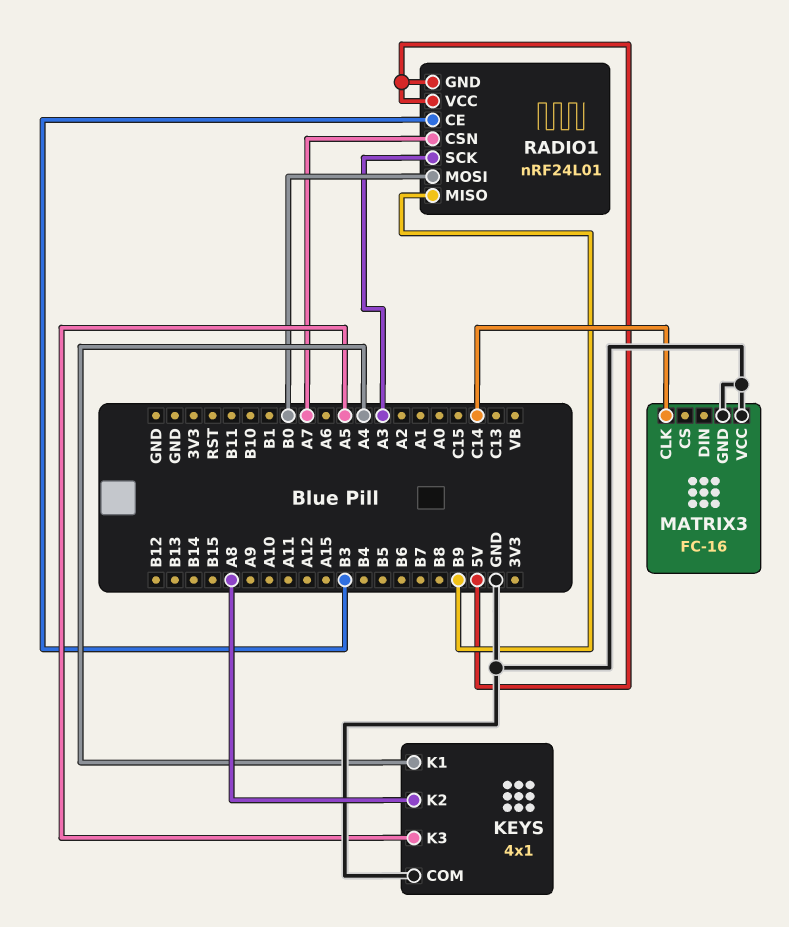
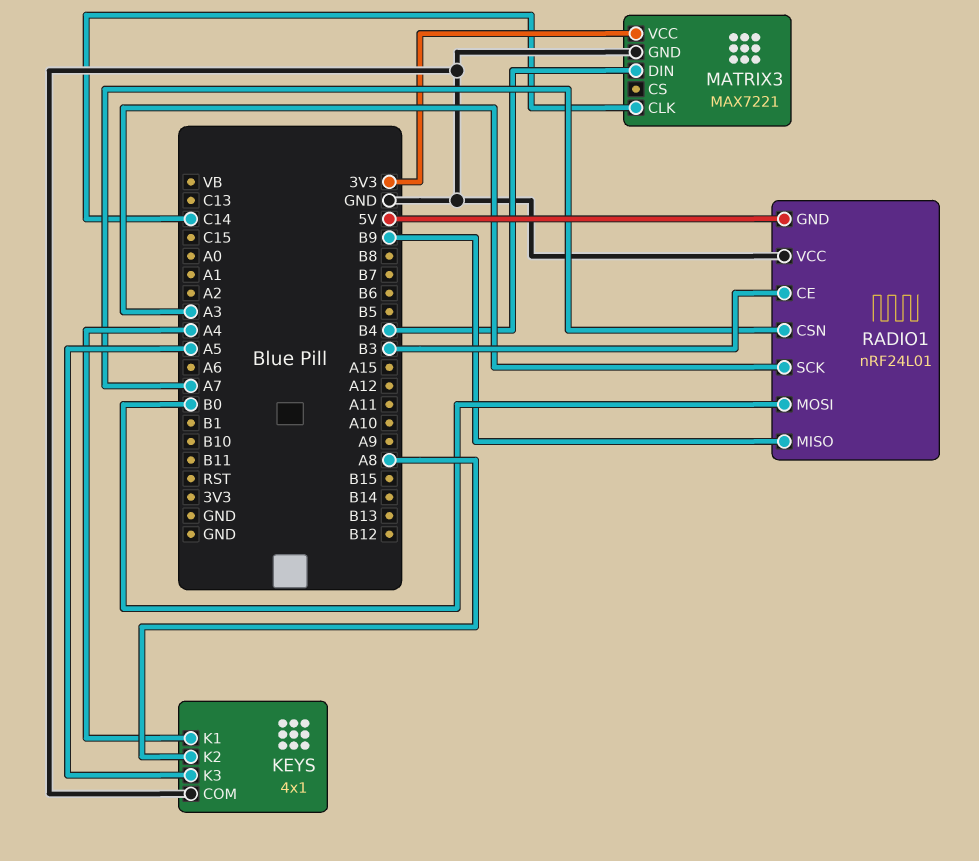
MATRIX3: FC-16 -> MAX7221
MATRIX3 pin DIN: none -> B4
MATRIX3 pin VCC: GND -> 3V3
RADIO1 pin VCC: 5V -> GND

